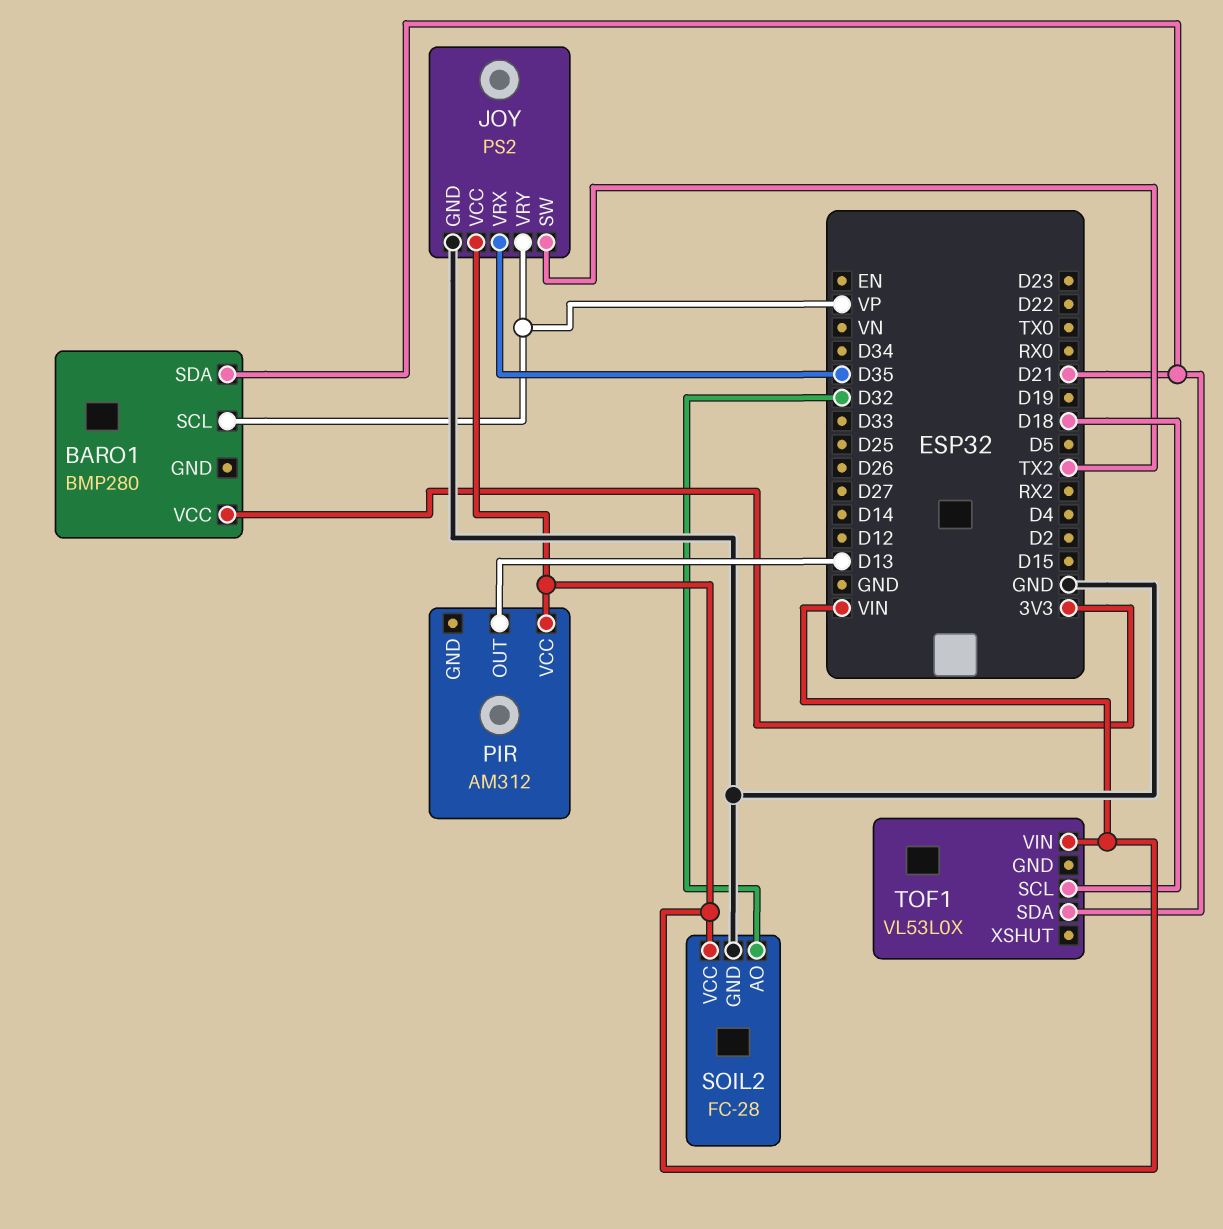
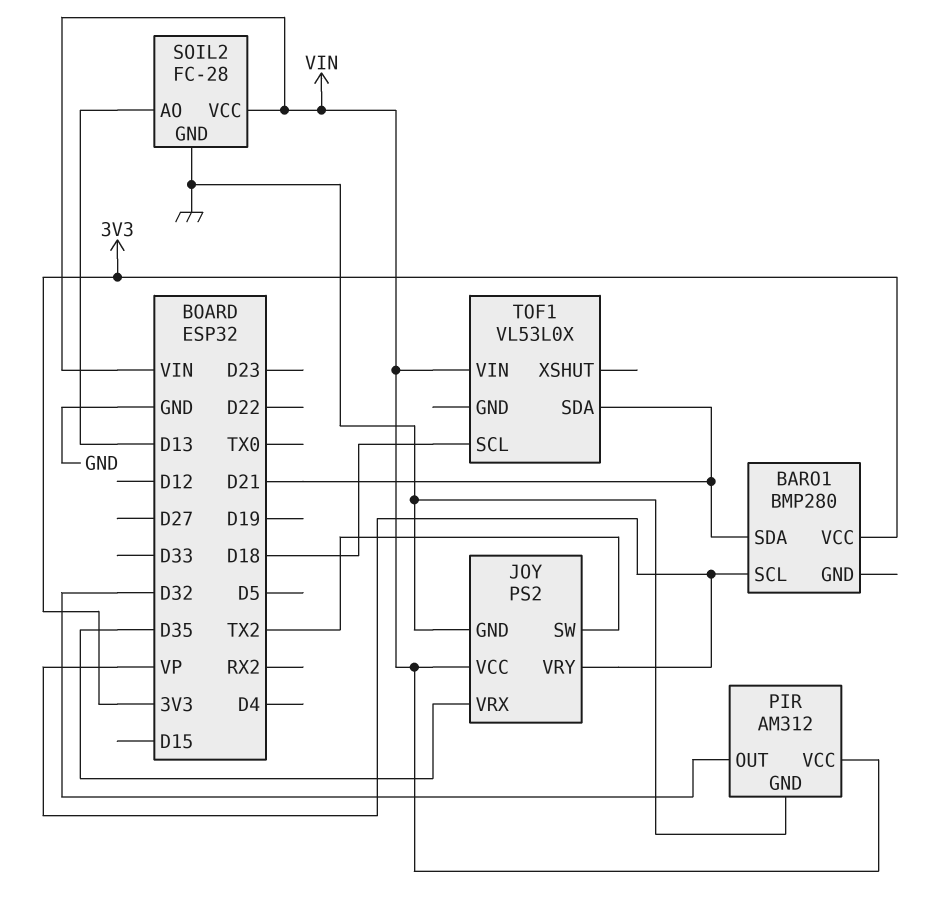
PIR pin GND: none -> GND
PIR pin OUT: D13 -> D32
SOIL2 pin AO: D32 -> D13

